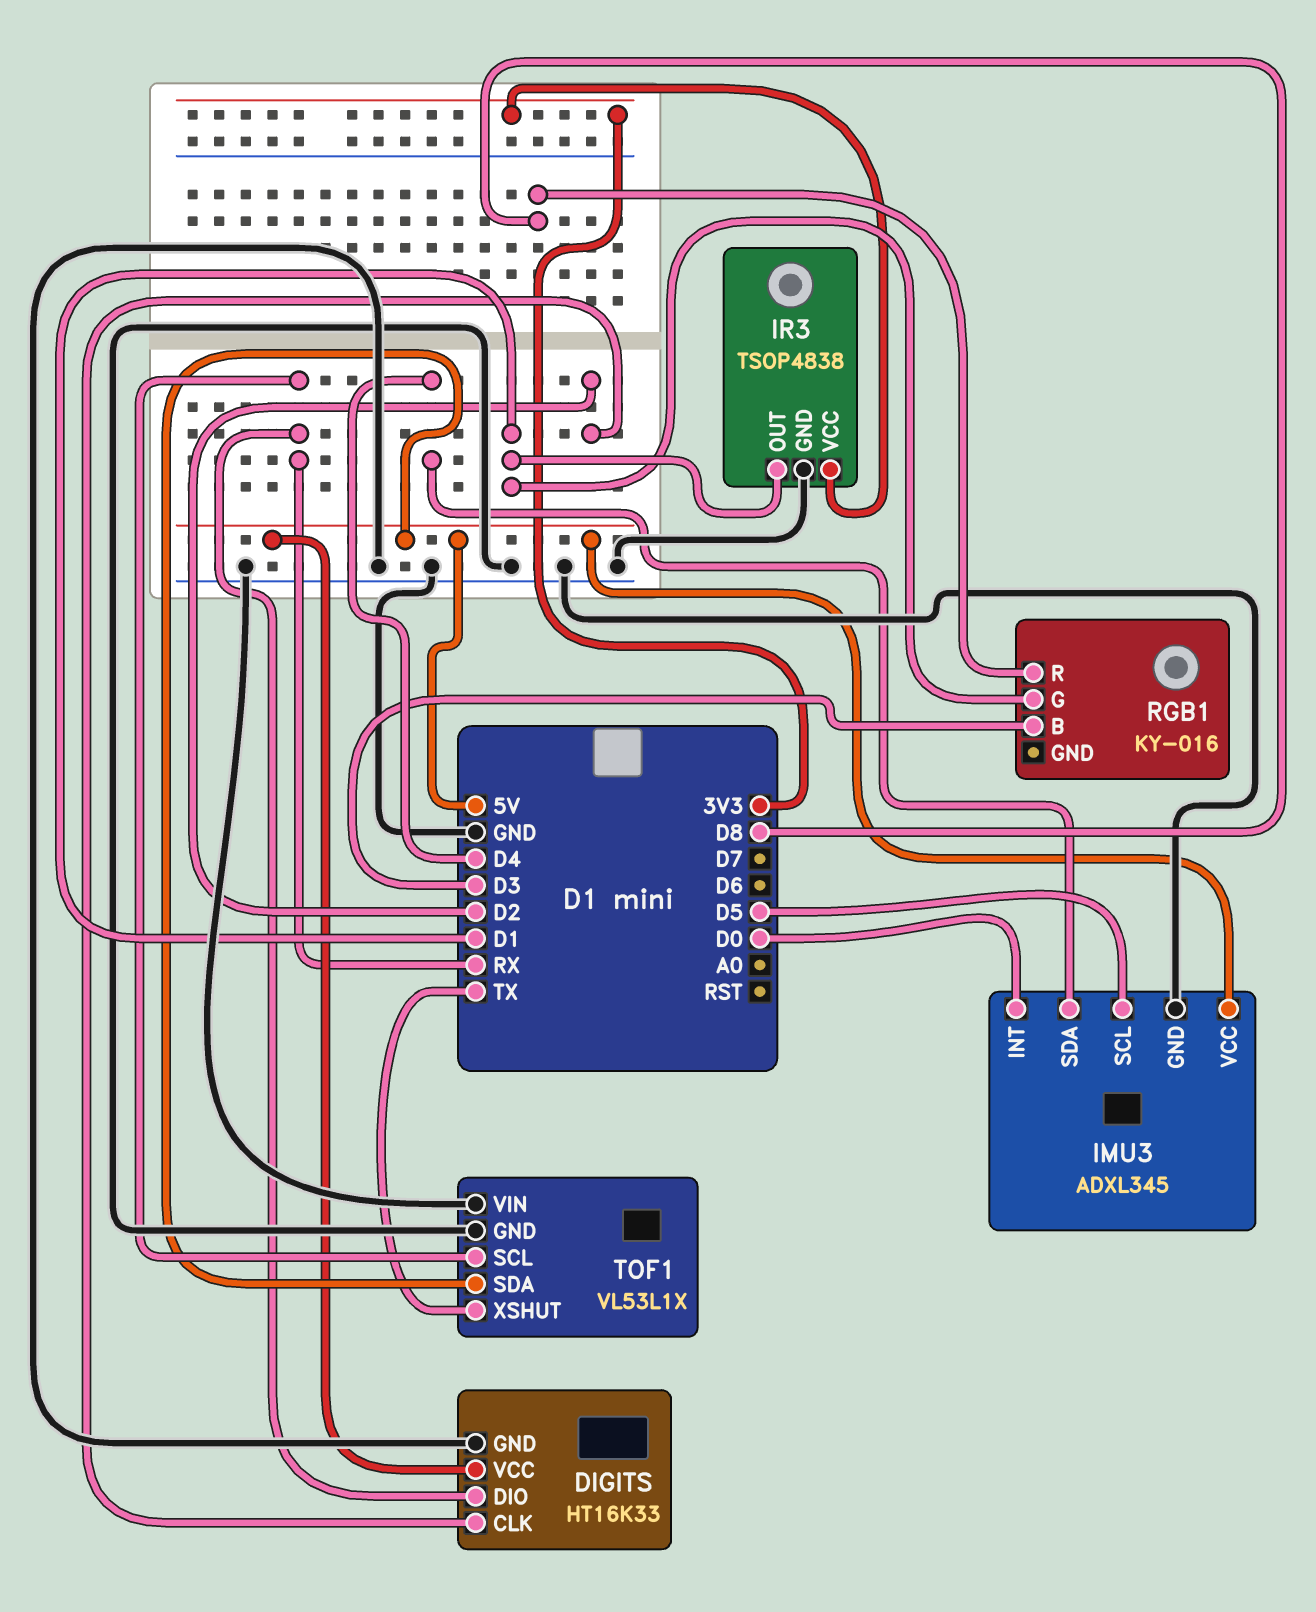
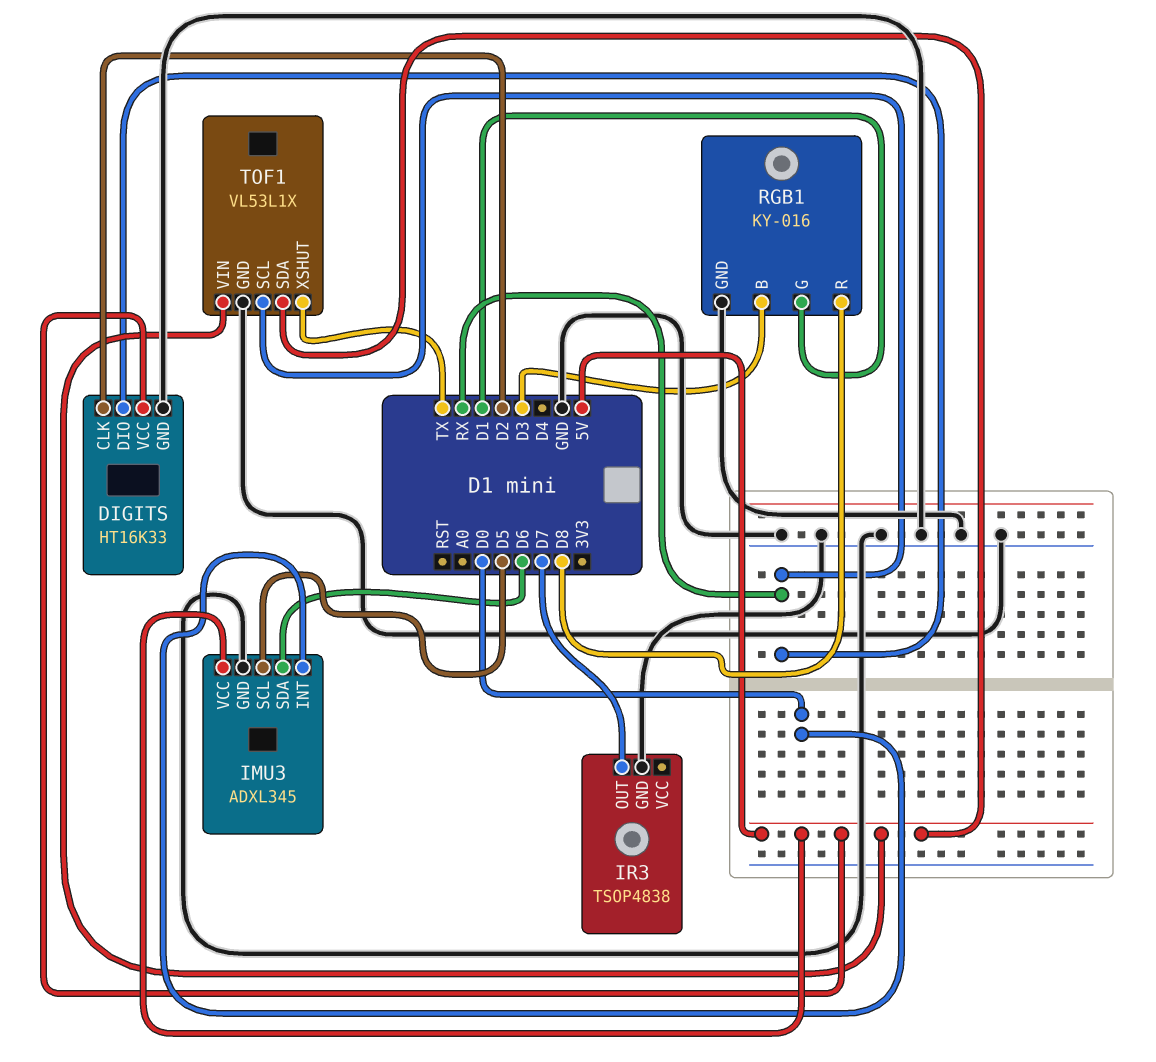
IMU3 pin SDA: D4 -> D6
IR3 pin OUT: D1 -> D7
IR3 pin VCC: 3V3 -> none
RGB1 pin GND: none -> GND
TOF1 pin VIN: GND -> 5V

